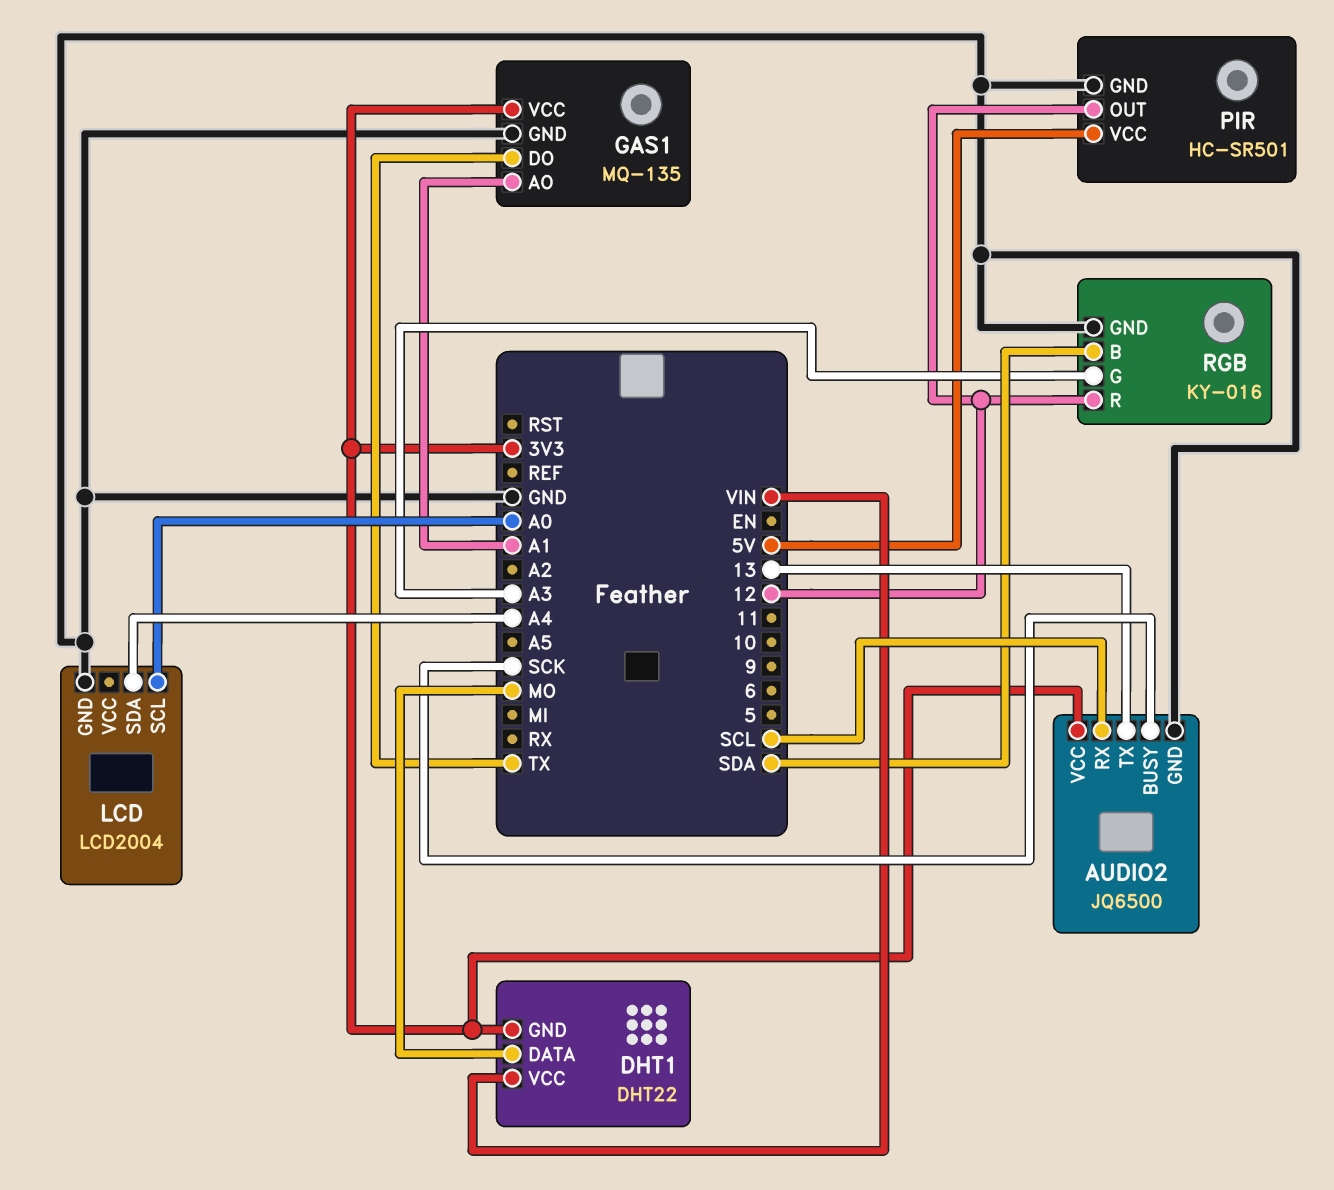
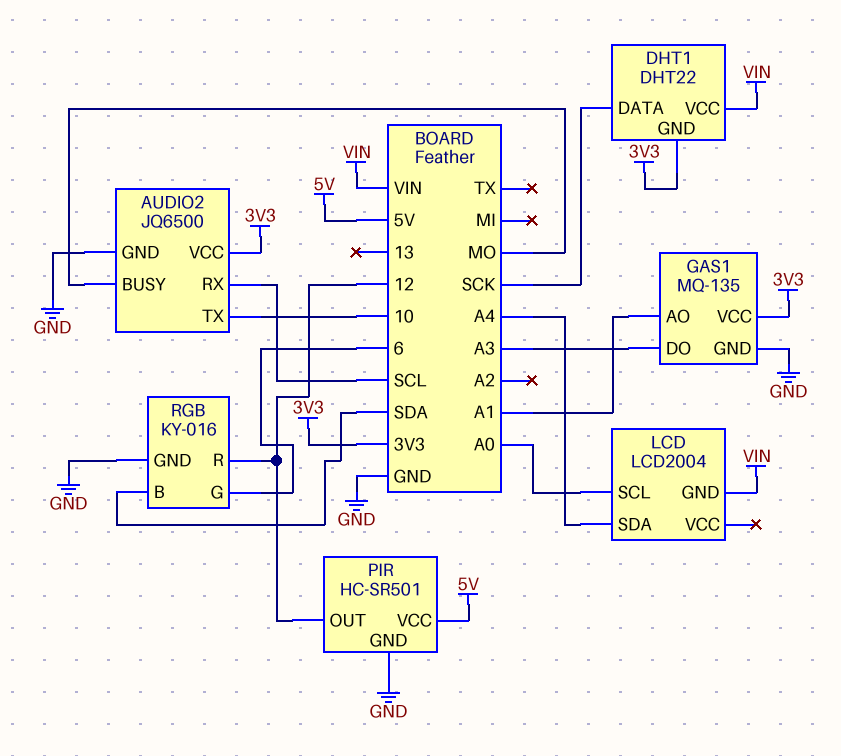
AUDIO2 pin BUSY: SCK -> MO
AUDIO2 pin TX: 13 -> 10
DHT1 pin DATA: MO -> SCK
GAS1 pin DO: TX -> A3
LCD pin GND: GND -> VIN
RGB pin G: A3 -> 6

